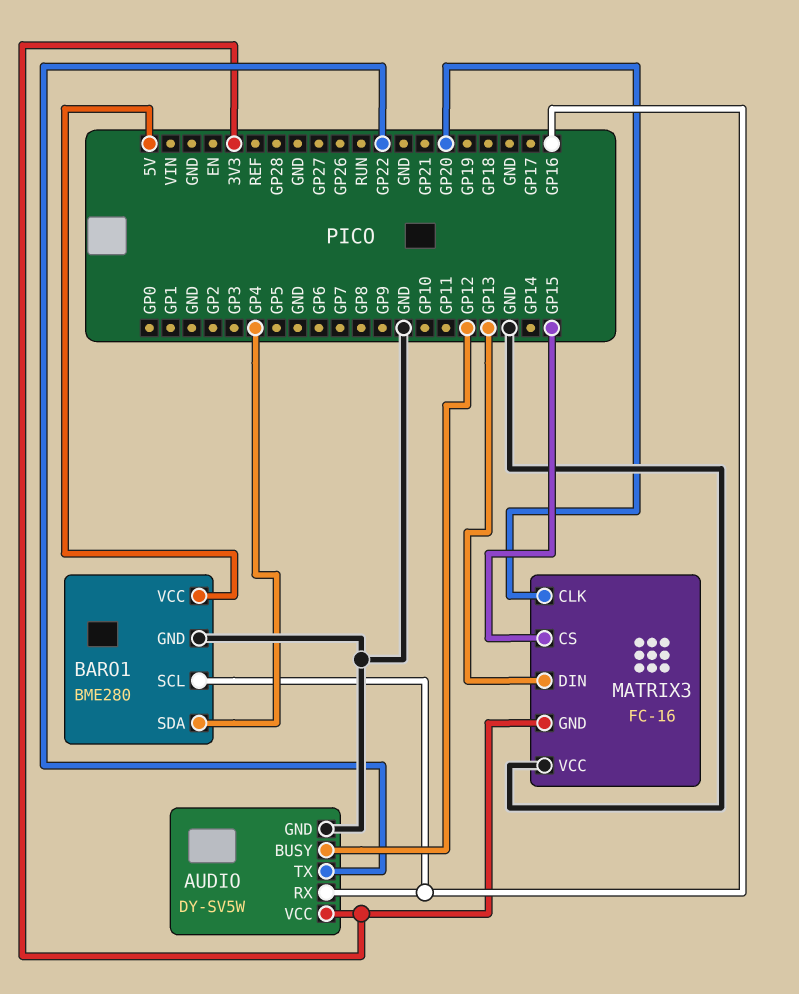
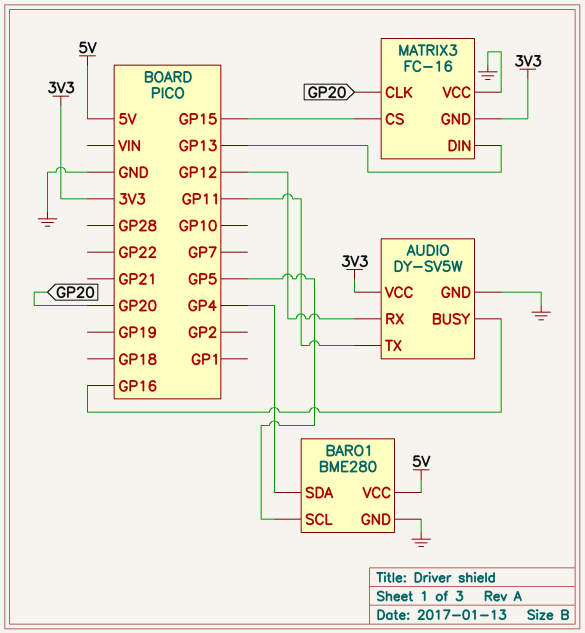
AUDIO pin BUSY: GP12 -> GP16
AUDIO pin RX: GP16 -> GP12
AUDIO pin TX: GP22 -> GP11
BARO1 pin SCL: GP16 -> GP5

